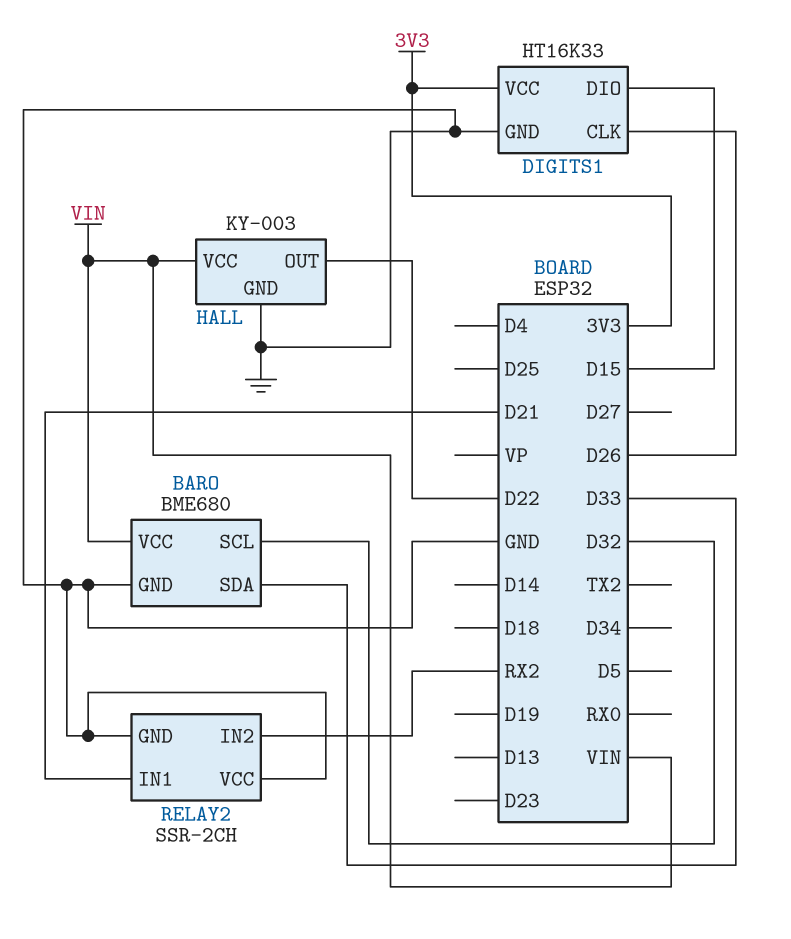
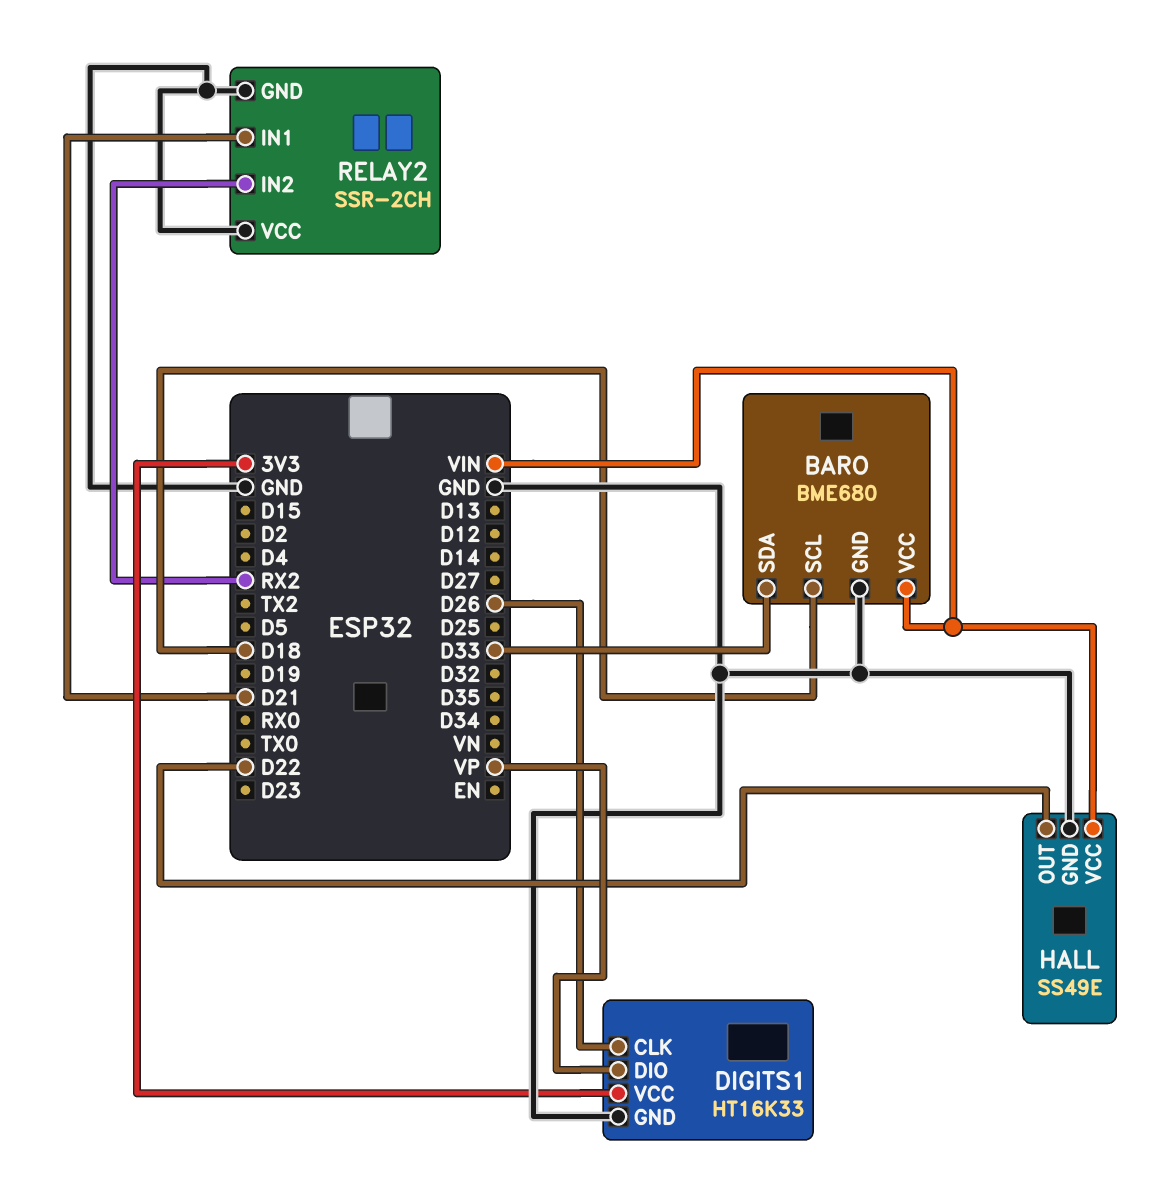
BARO pin SCL: D32 -> D18
DIGITS1 pin DIO: D15 -> VP
HALL: KY-003 -> SS49E

